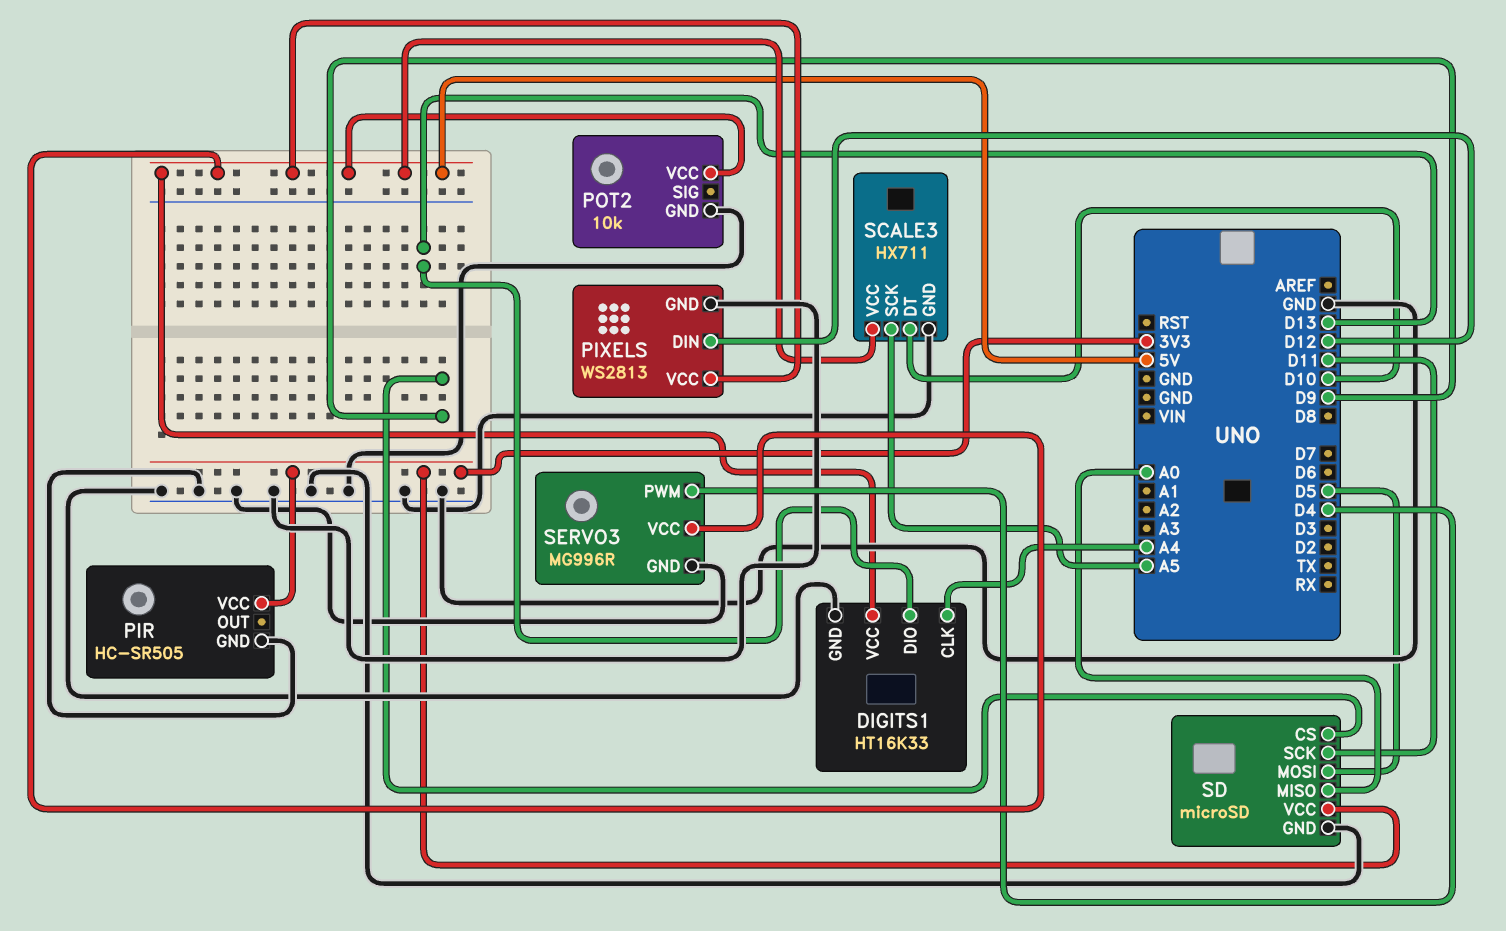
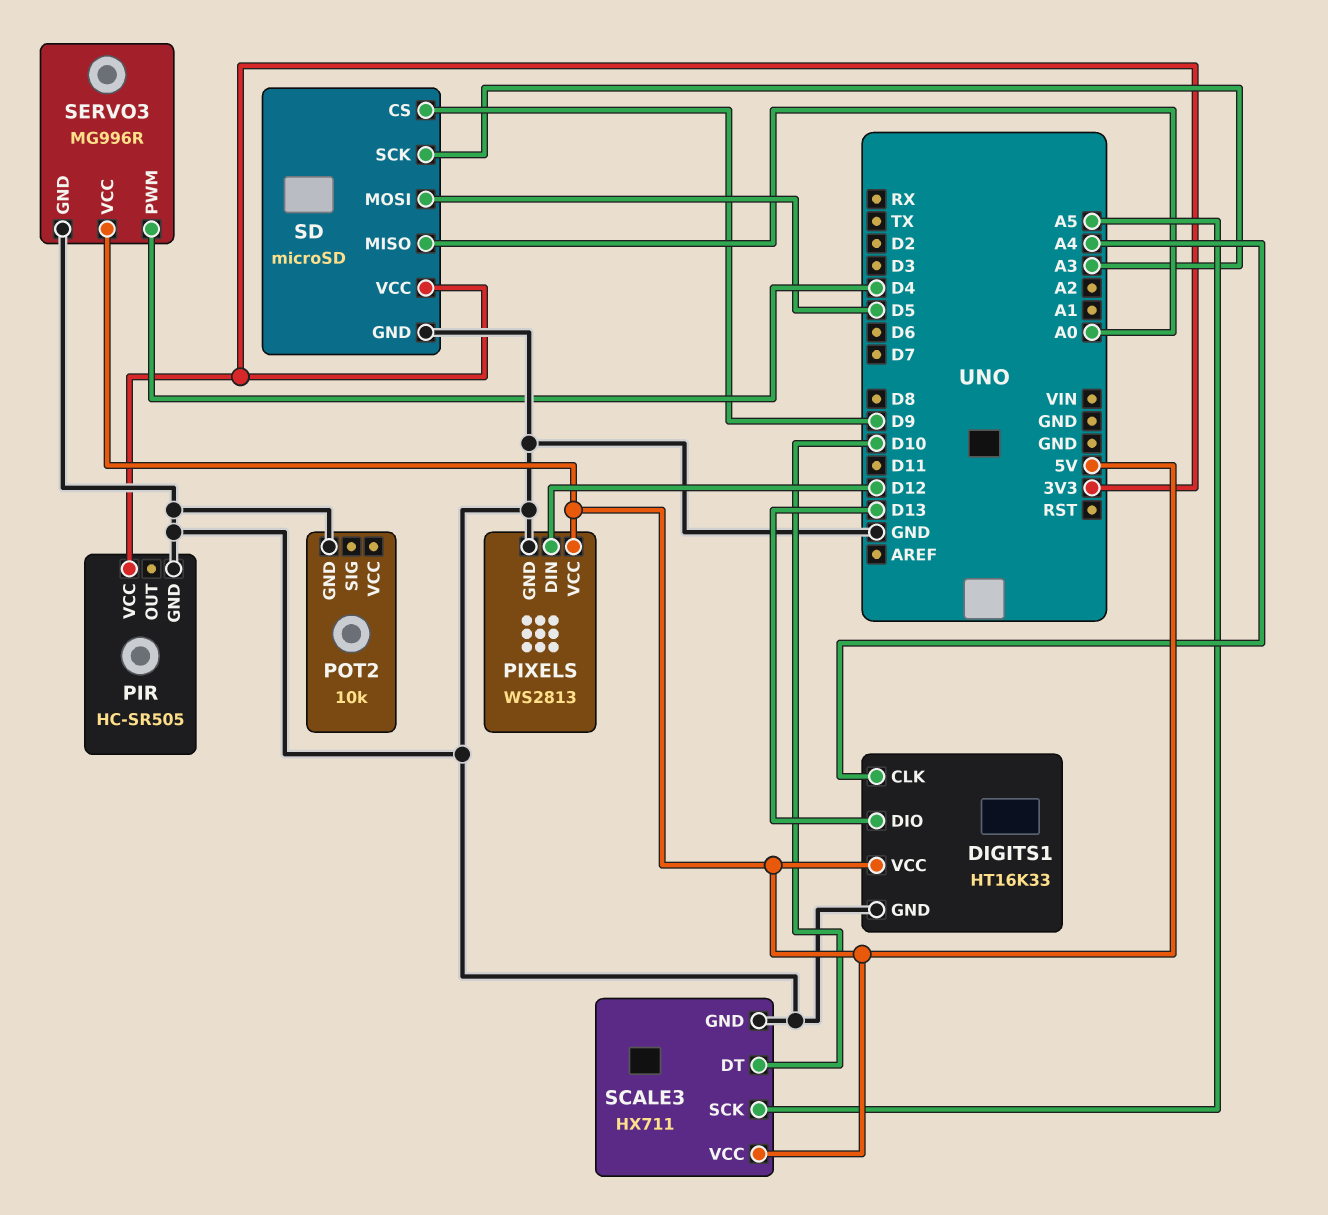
POT2 pin VCC: 5V -> none
SD pin SCK: D11 -> A3

